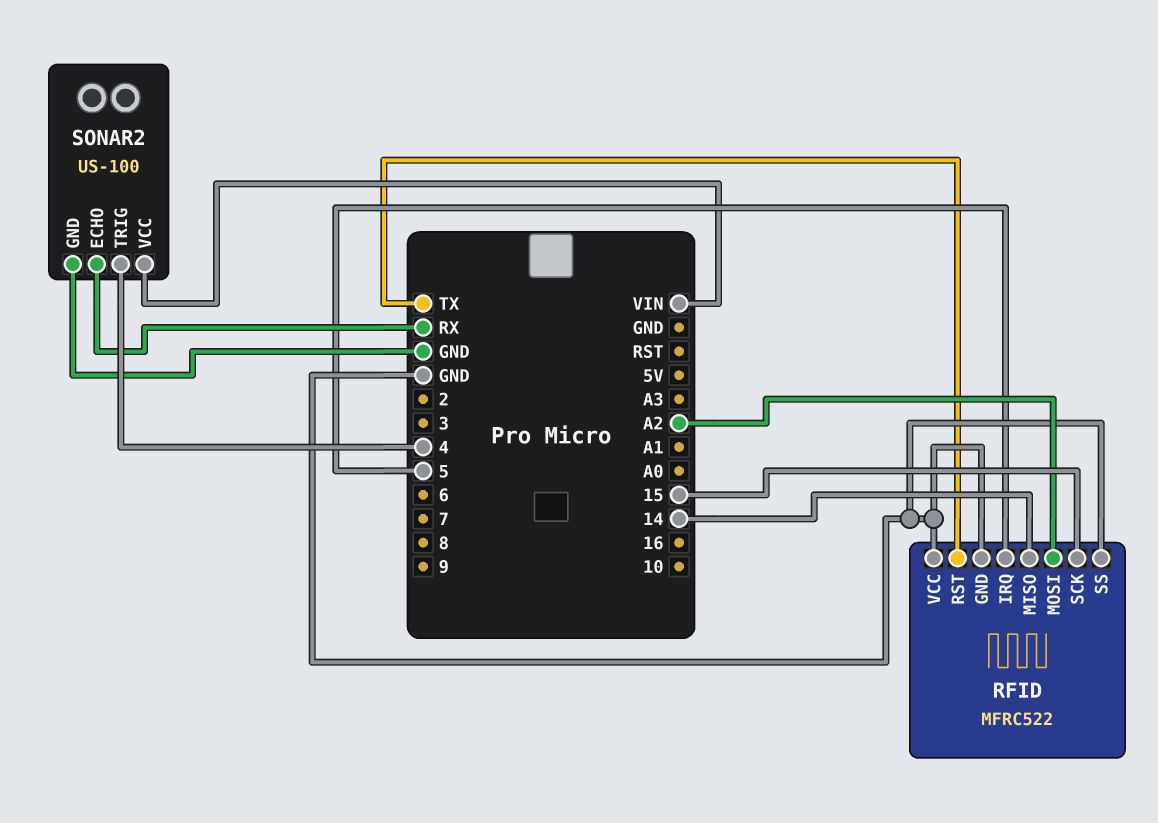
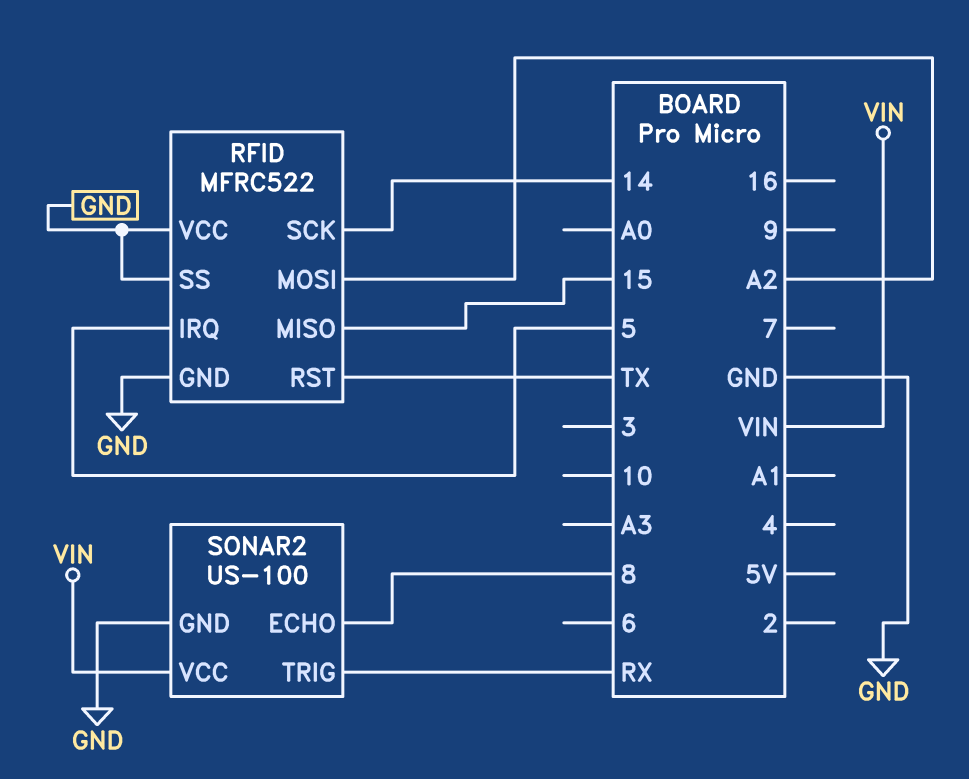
RFID pin MISO: 14 -> 15
RFID pin SCK: 15 -> 14
SONAR2 pin ECHO: RX -> 8
SONAR2 pin TRIG: 4 -> RX

